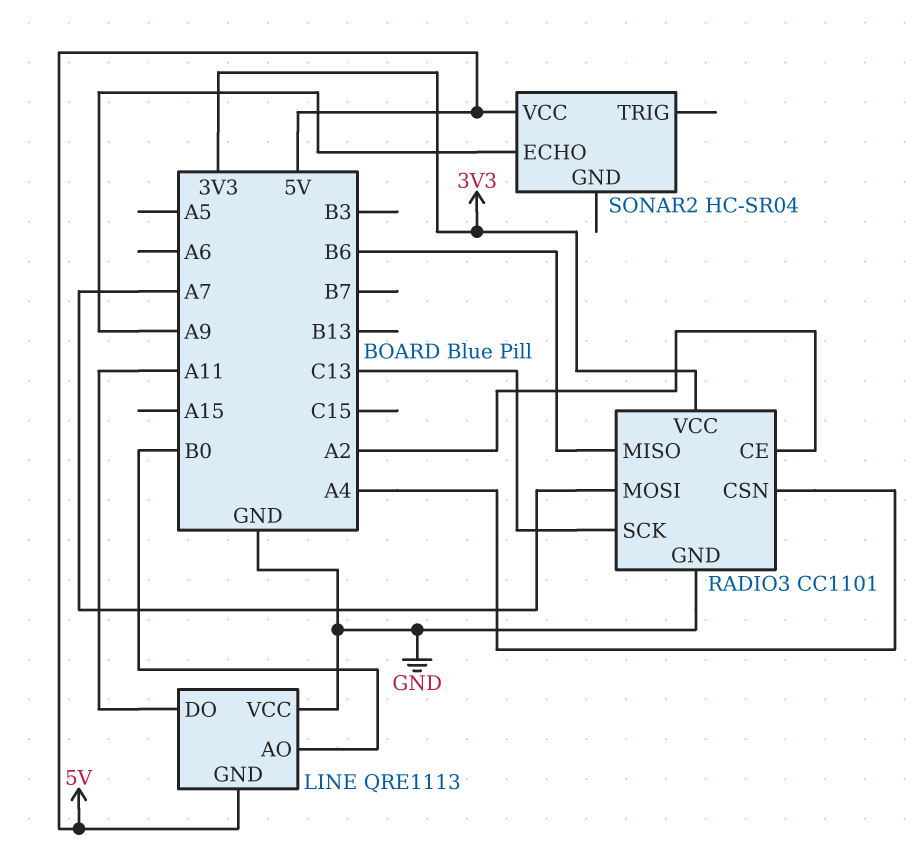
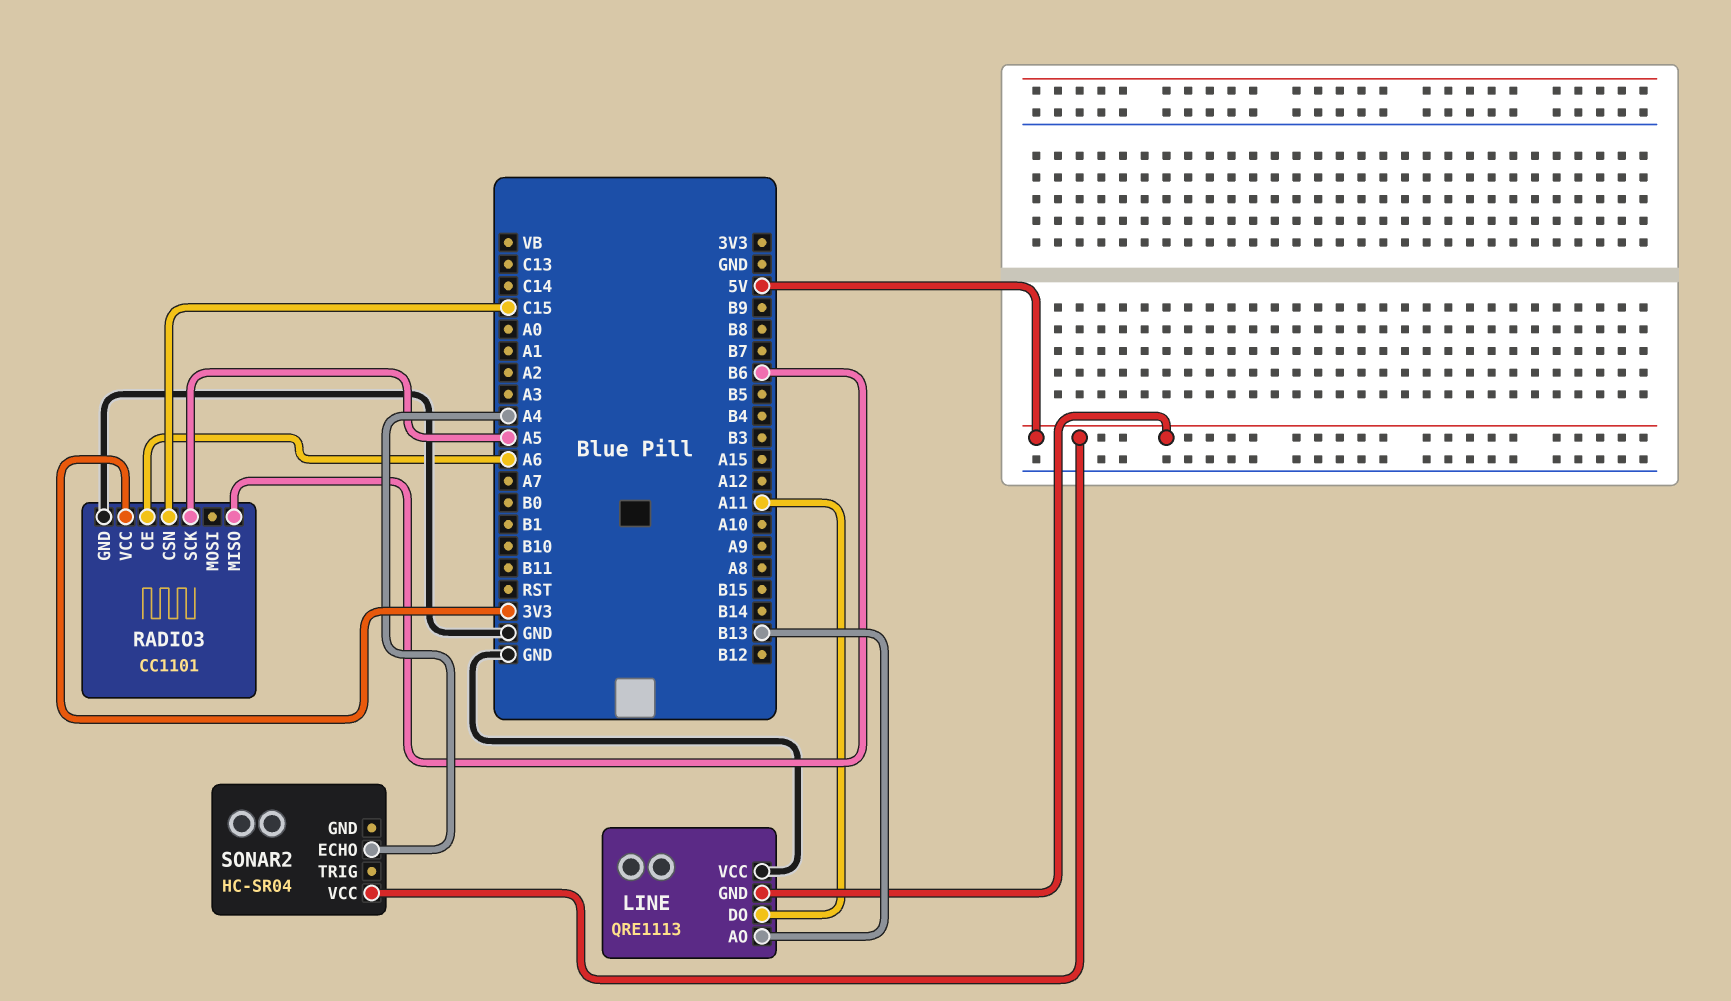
LINE pin AO: B0 -> B13
RADIO3 pin CE: A2 -> A6
RADIO3 pin CSN: A4 -> C15
RADIO3 pin MOSI: A7 -> none
RADIO3 pin SCK: C13 -> A5
SONAR2 pin ECHO: A9 -> A4

